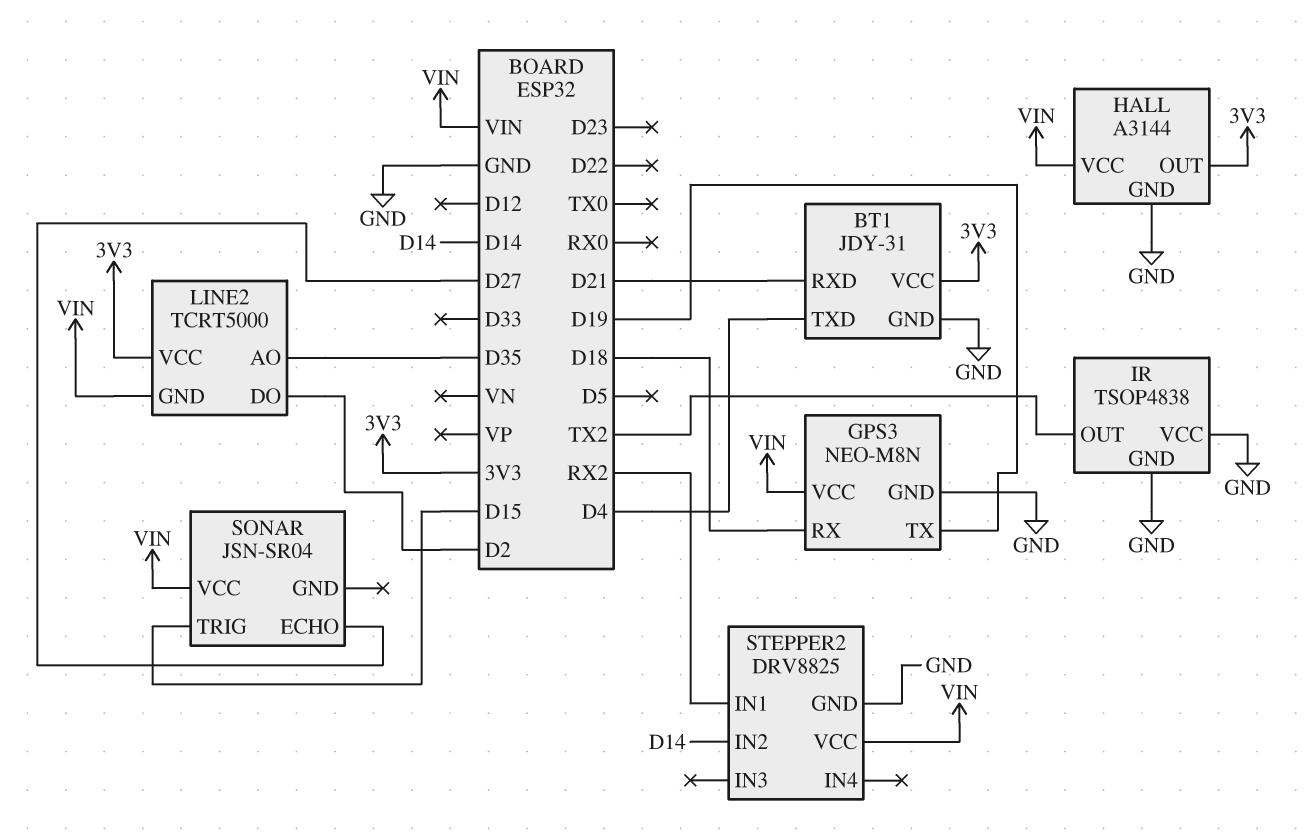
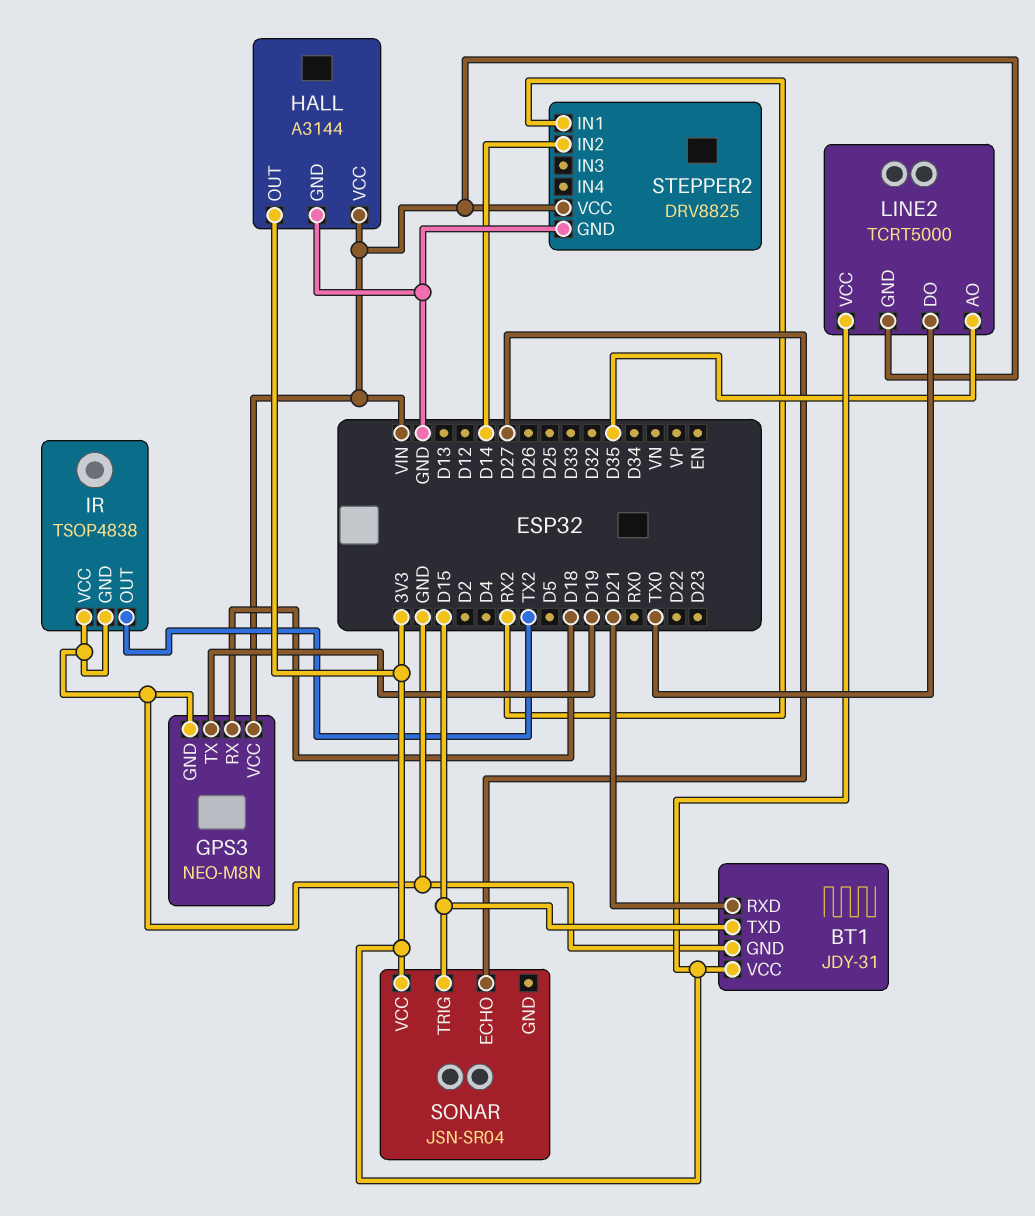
BT1 pin TXD: D4 -> D15
LINE2 pin DO: D2 -> TX0
SONAR pin VCC: VIN -> 3V3

